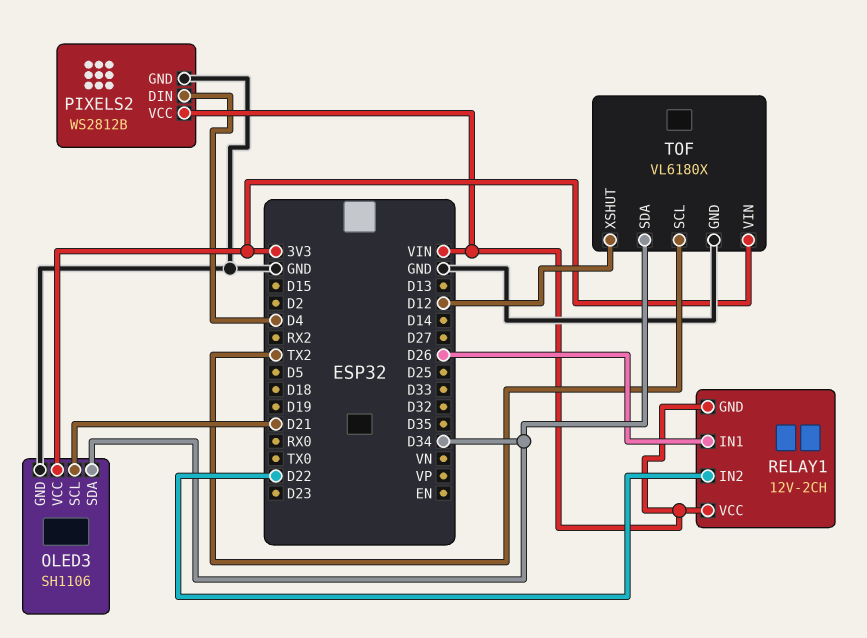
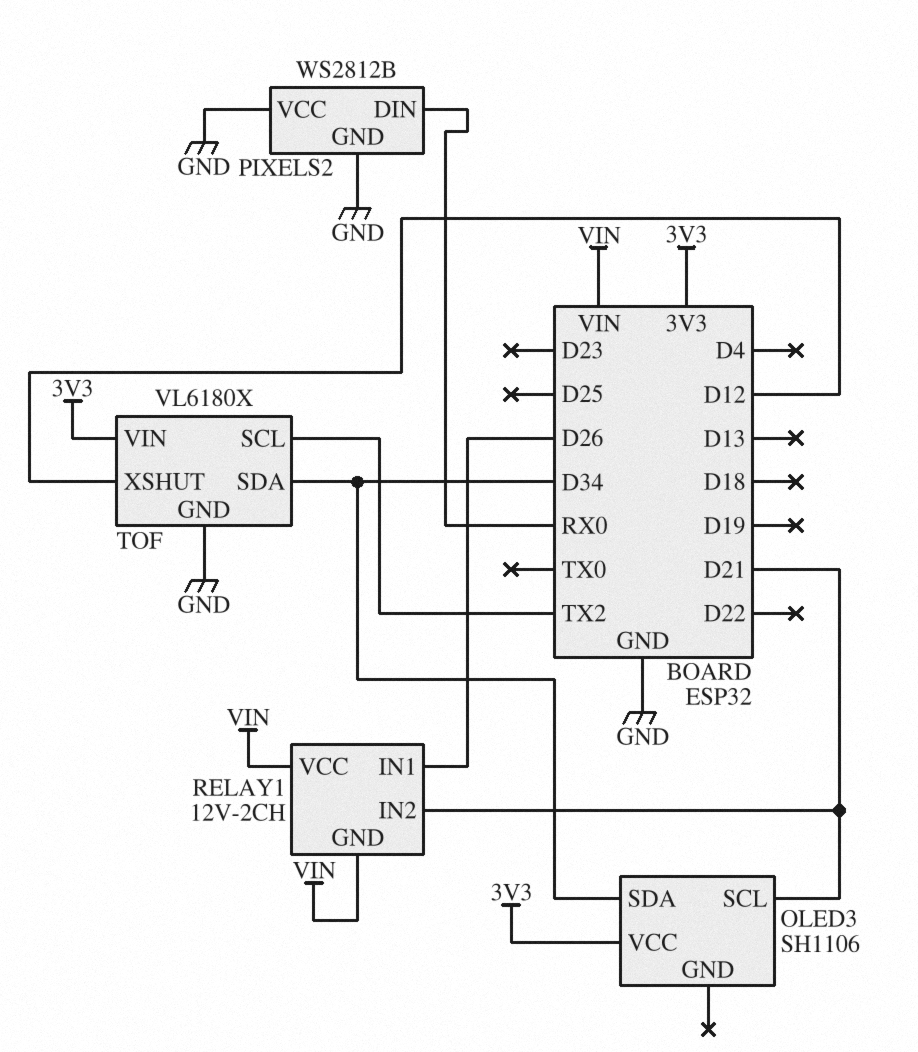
OLED3 pin GND: GND -> none
PIXELS2 pin DIN: D4 -> RX0
PIXELS2 pin VCC: VIN -> GND
RELAY1 pin IN2: D22 -> D21

